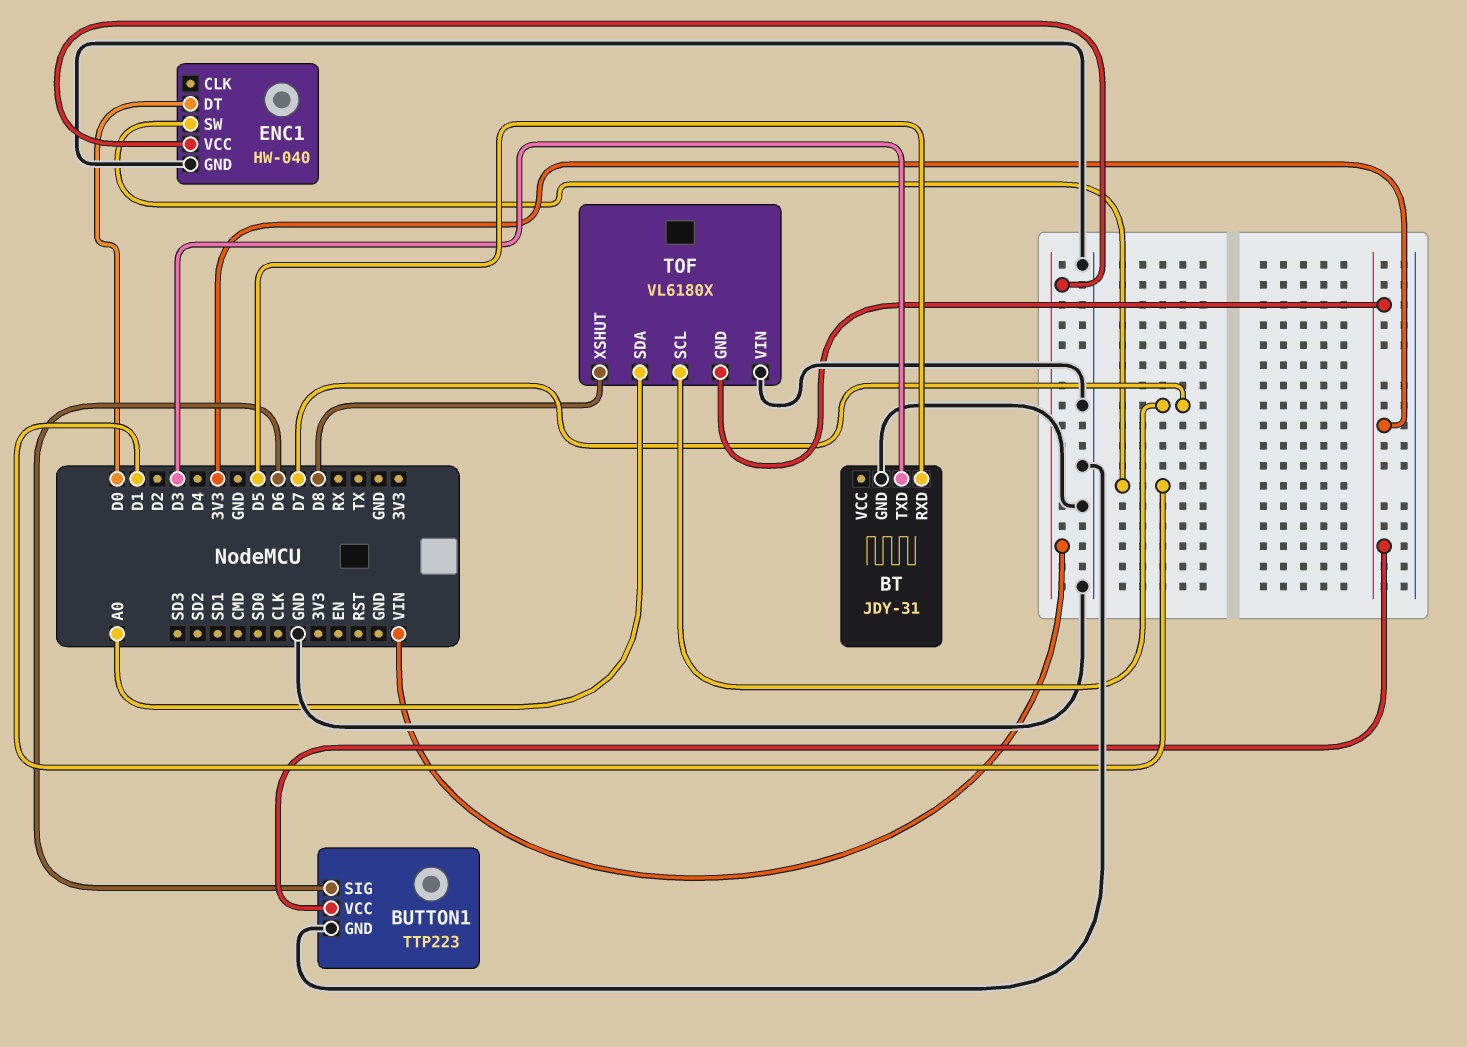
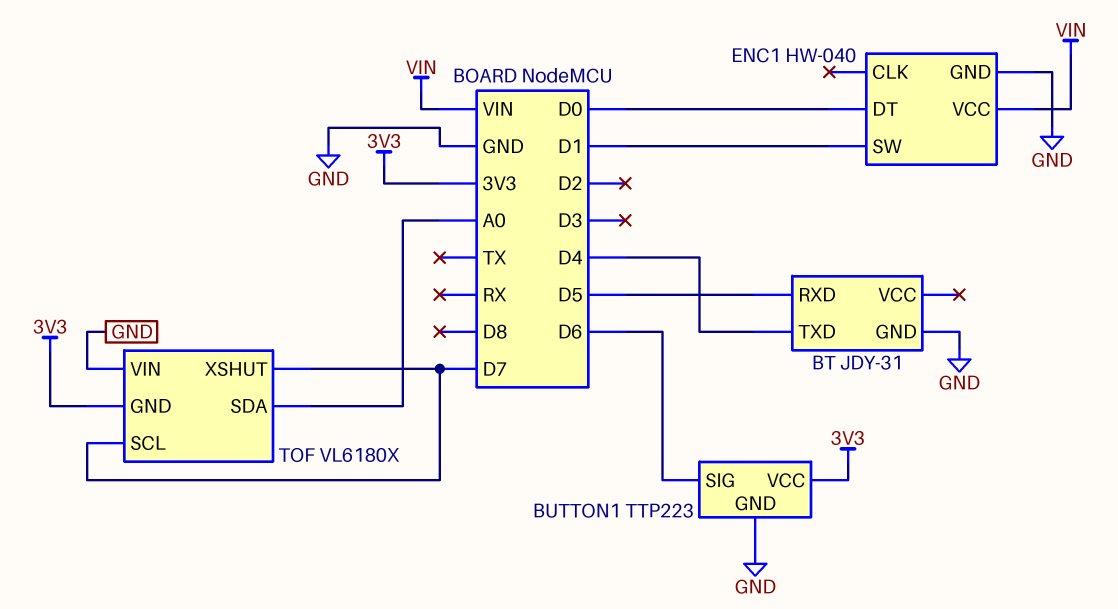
BT pin TXD: D3 -> D4
TOF pin XSHUT: D8 -> D7

